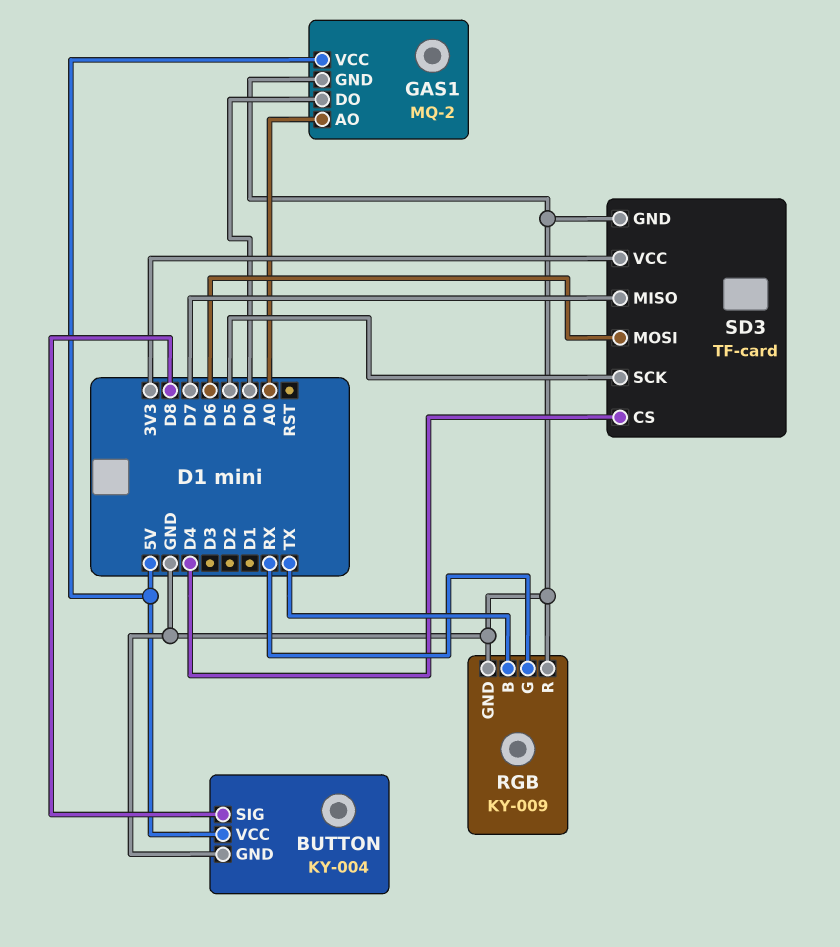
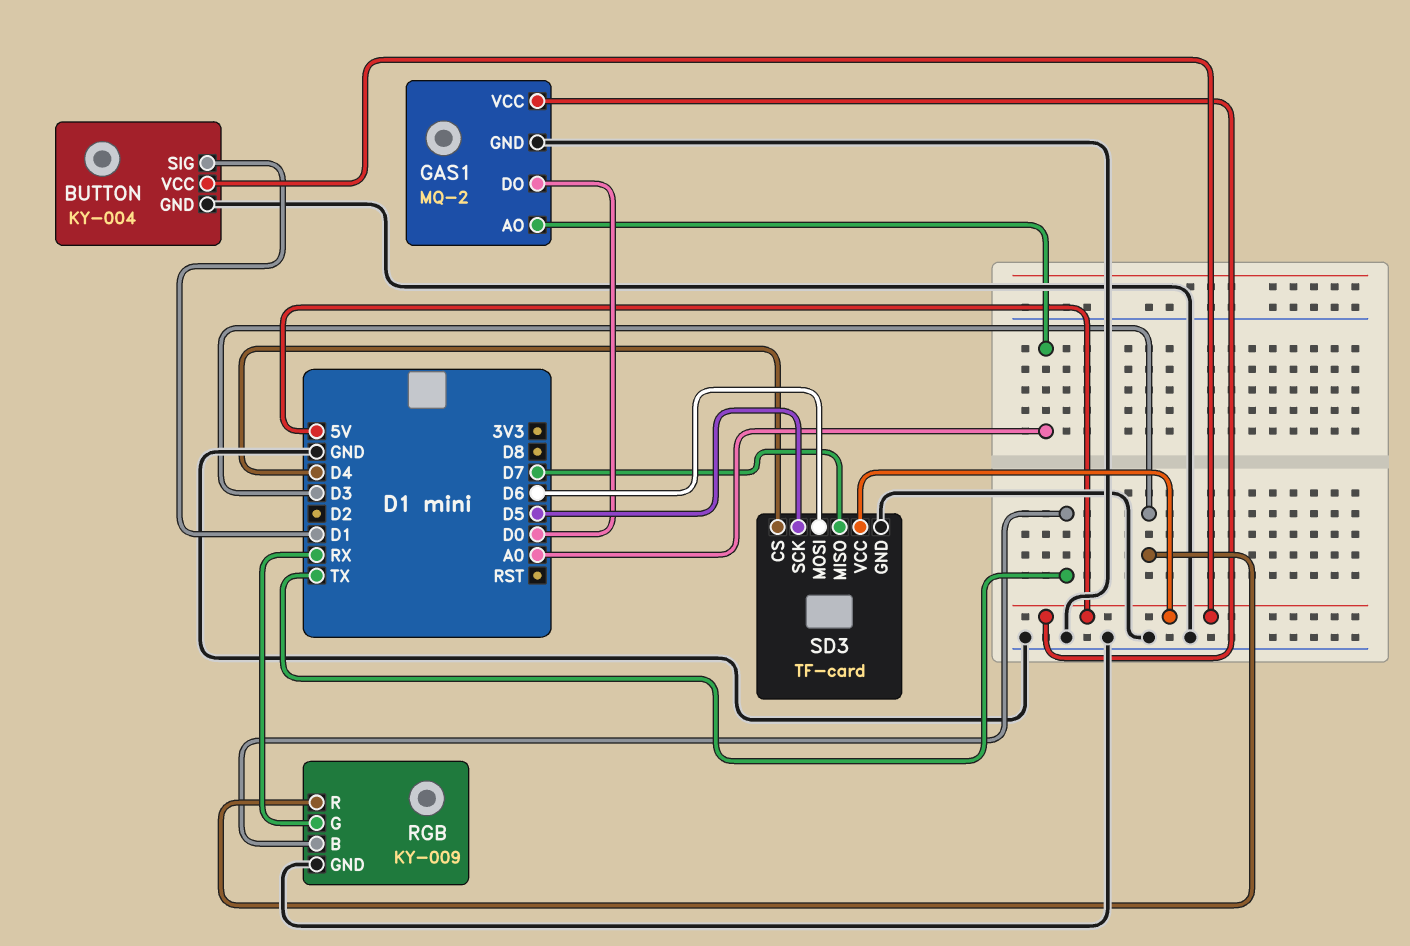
BUTTON pin SIG: D8 -> D1
RGB pin R: GND -> D3
SD3 pin VCC: 3V3 -> 5V

